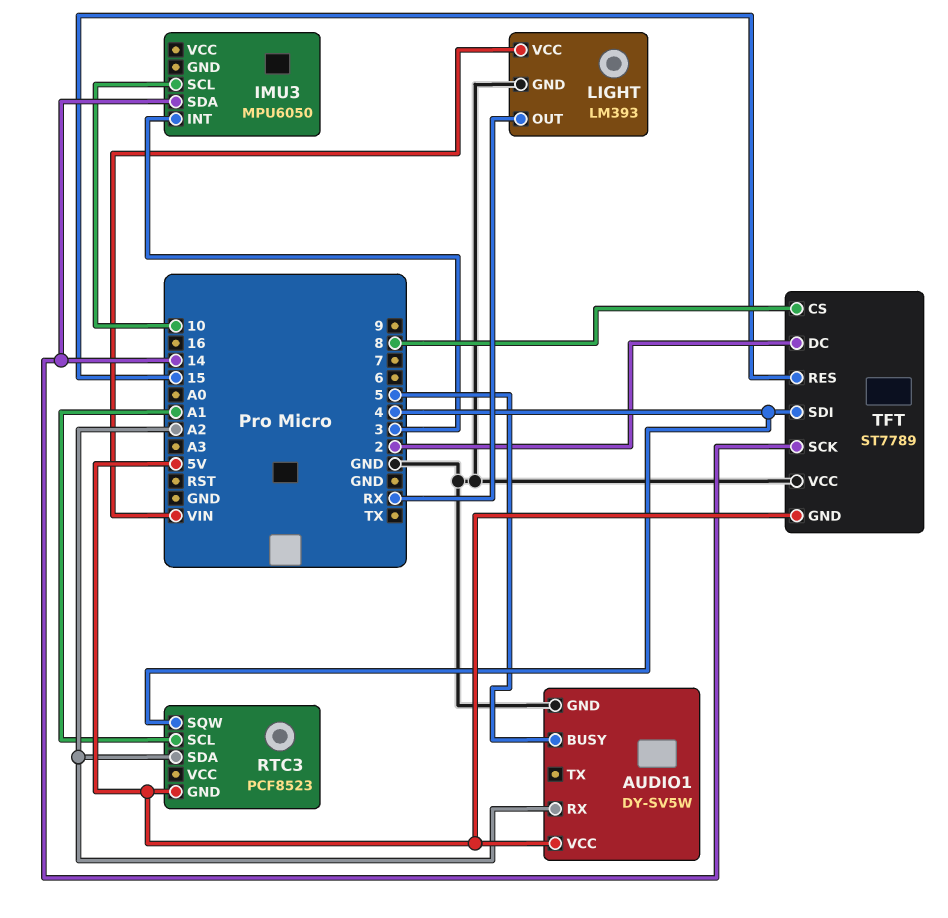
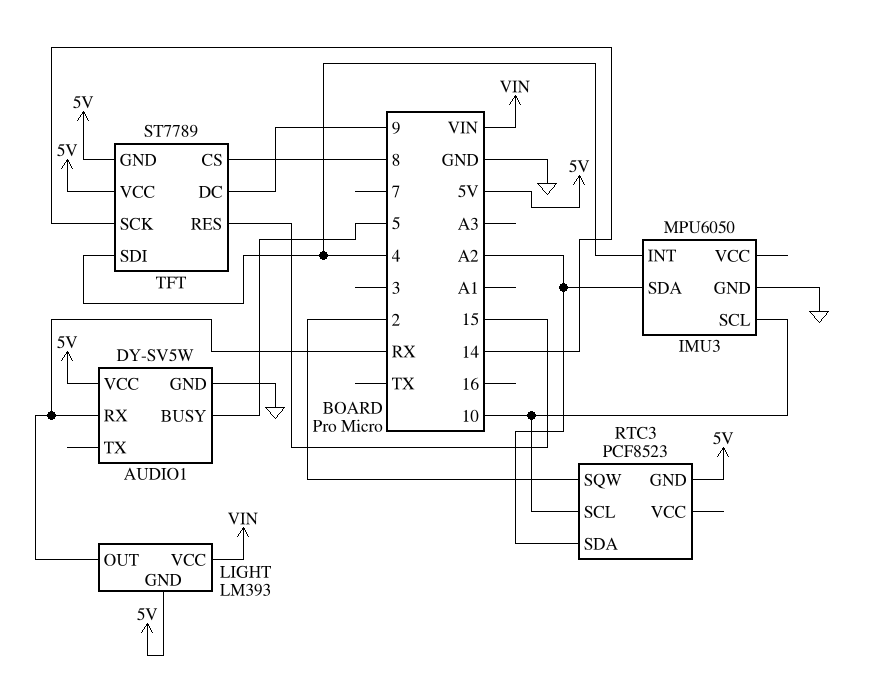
AUDIO1 pin RX: A2 -> RX
IMU3 pin GND: none -> GND
IMU3 pin INT: 3 -> 4
IMU3 pin SDA: 14 -> A2
LIGHT pin GND: GND -> 5V
RTC3 pin SCL: A1 -> 10
RTC3 pin SQW: 4 -> 2
TFT pin DC: 2 -> 9
TFT pin VCC: GND -> 5V

